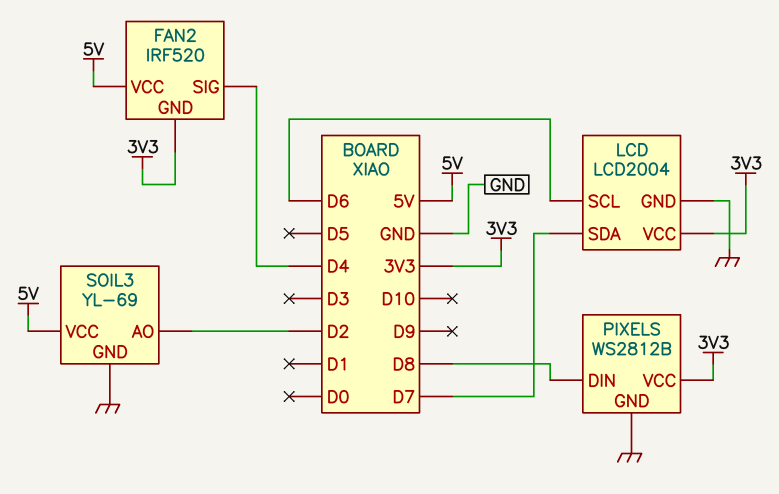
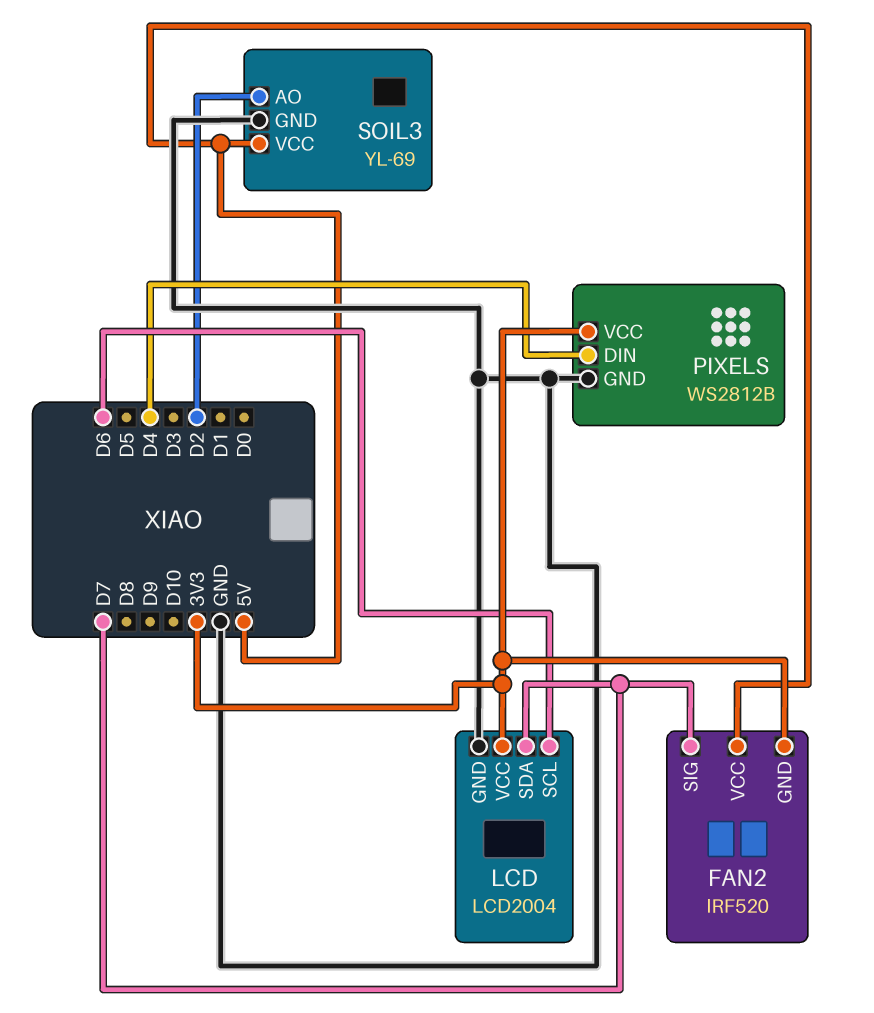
FAN2 pin SIG: D4 -> D7
PIXELS pin DIN: D8 -> D4

